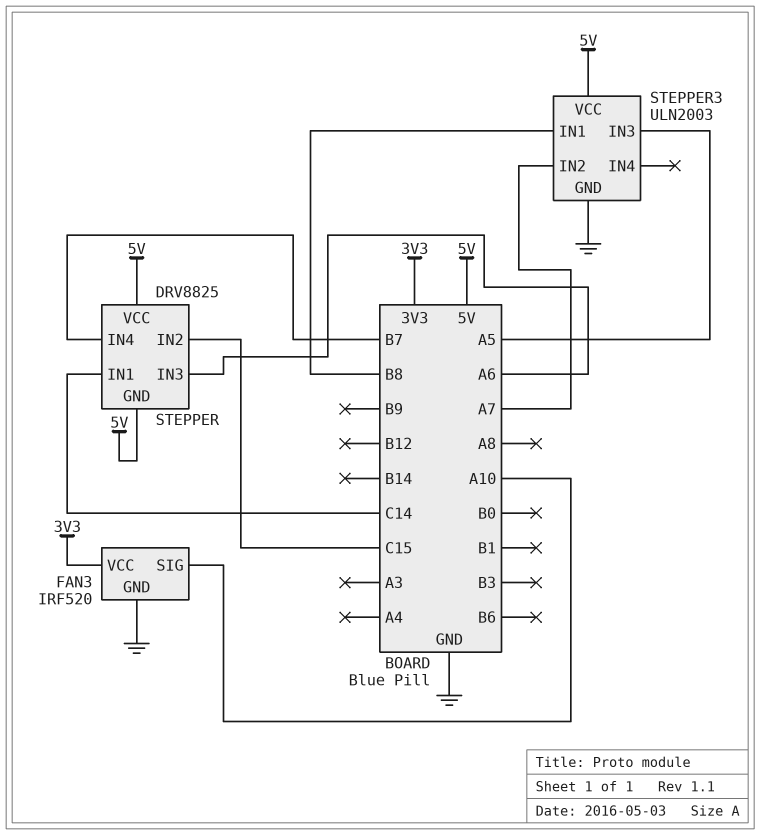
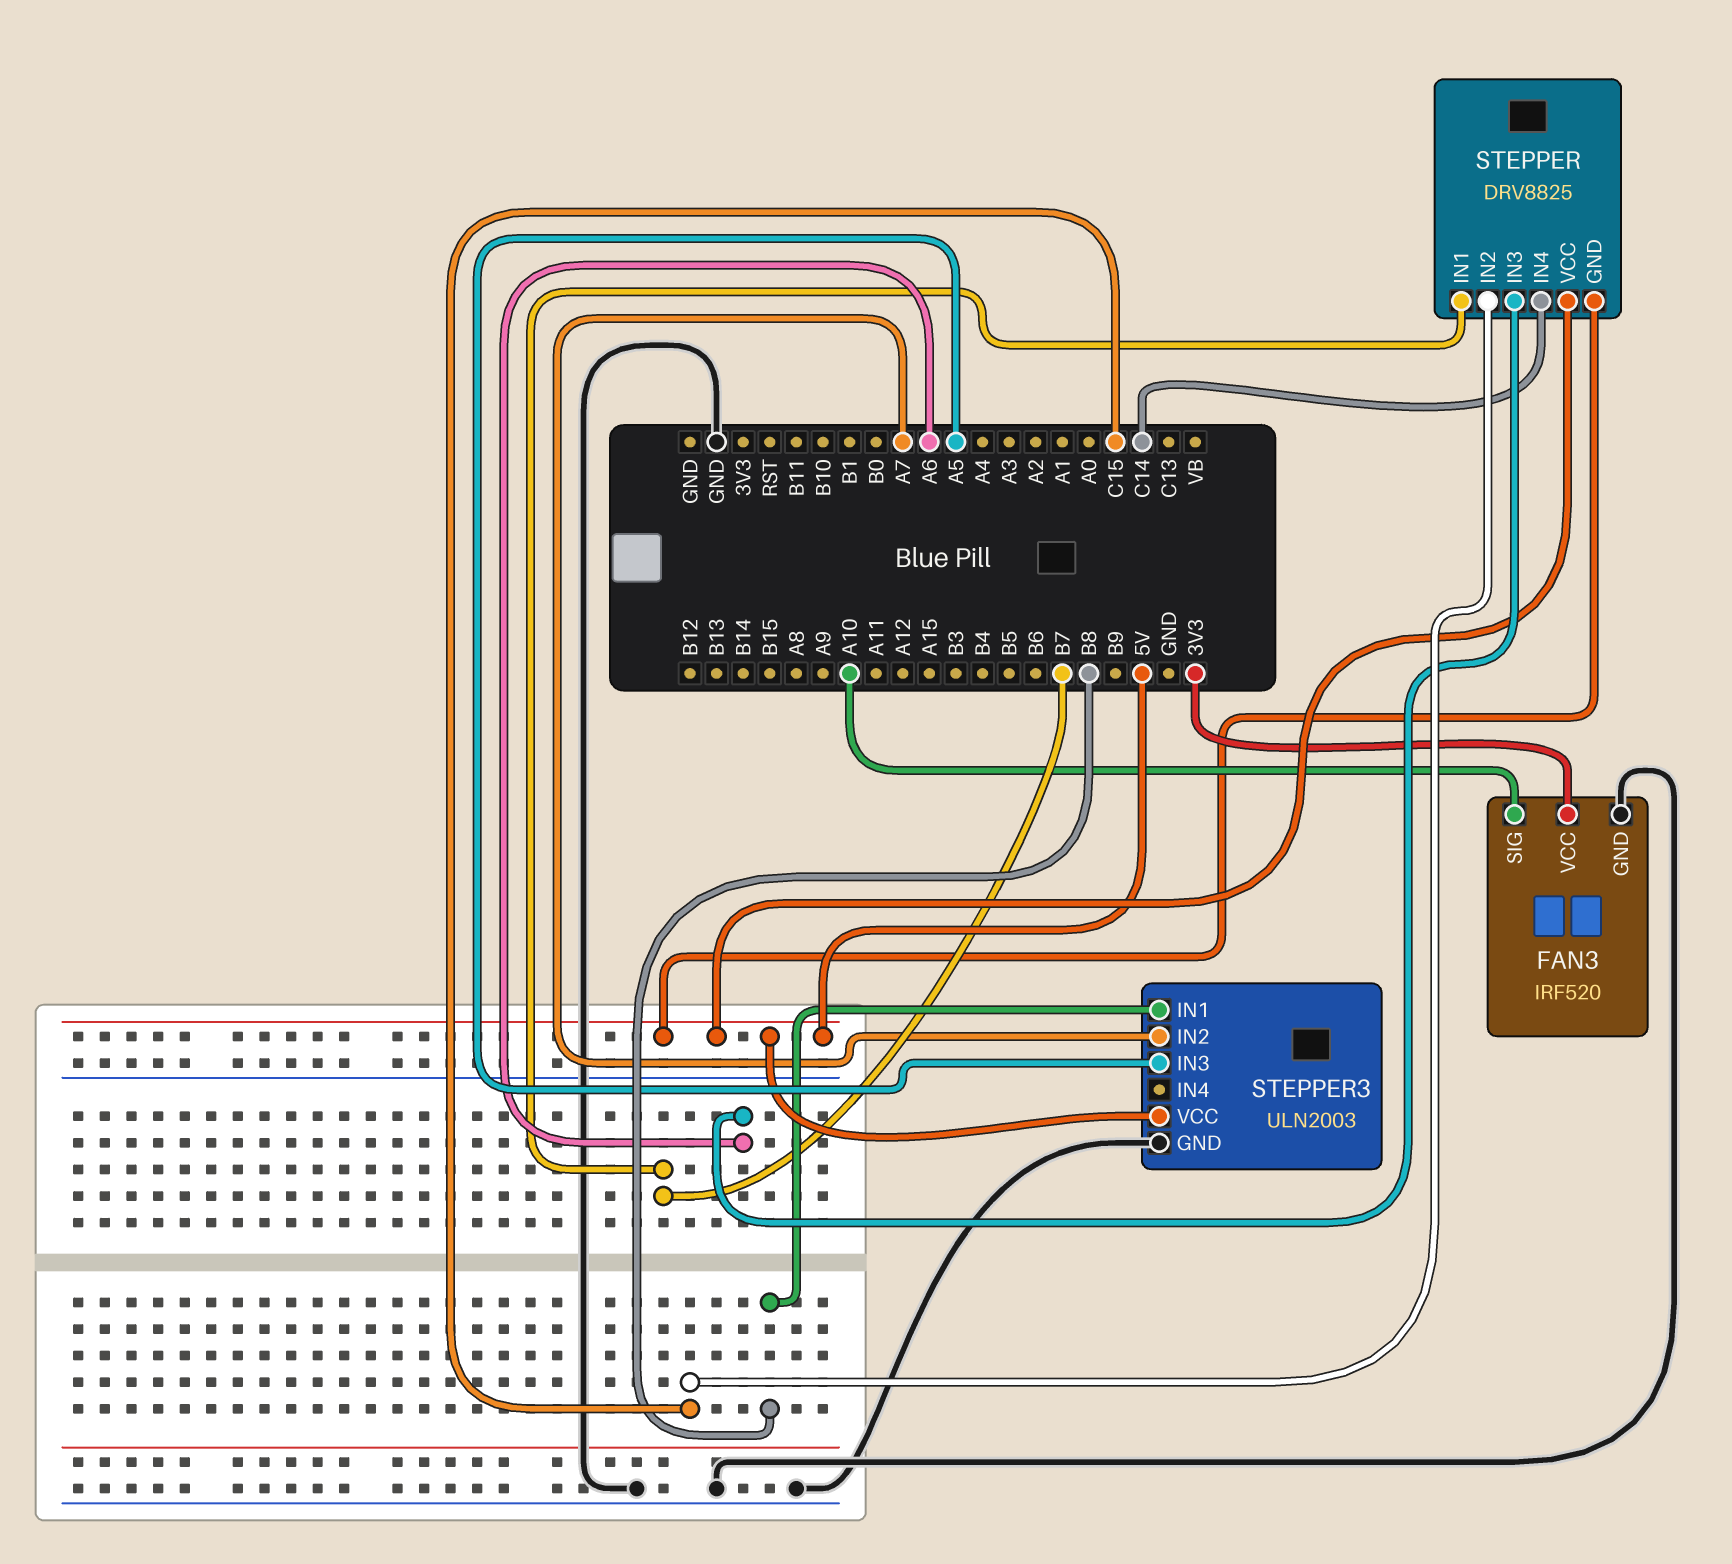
STEPPER pin IN1: C14 -> B7
STEPPER pin IN4: B7 -> C14

